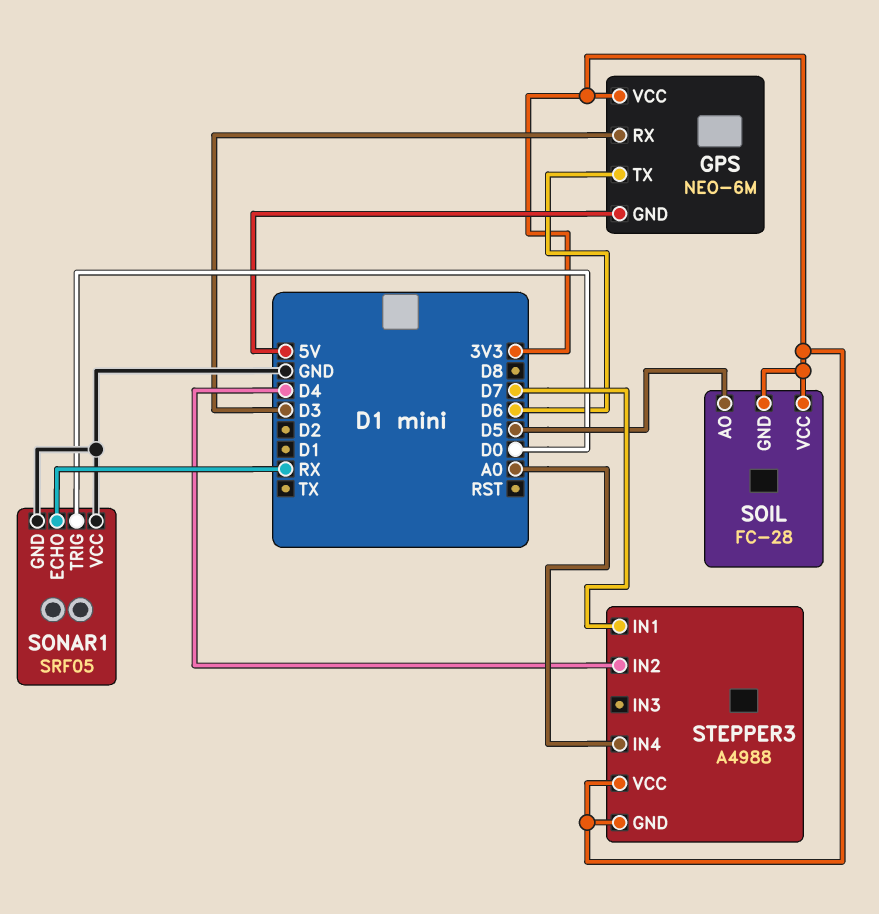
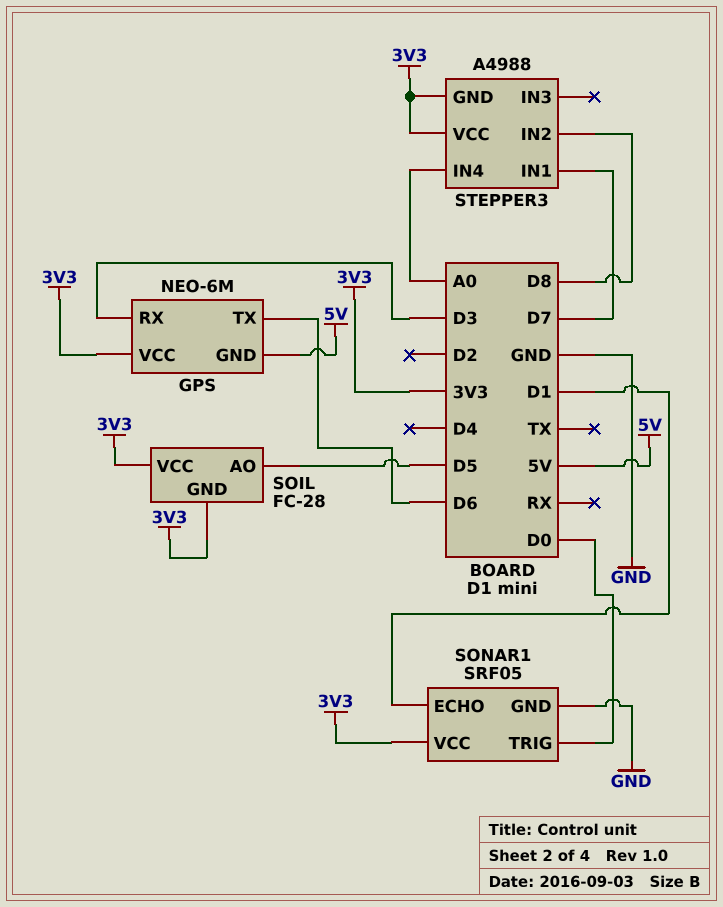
SONAR1 pin ECHO: RX -> D1
SONAR1 pin VCC: GND -> 3V3
STEPPER3 pin IN2: D4 -> D8

